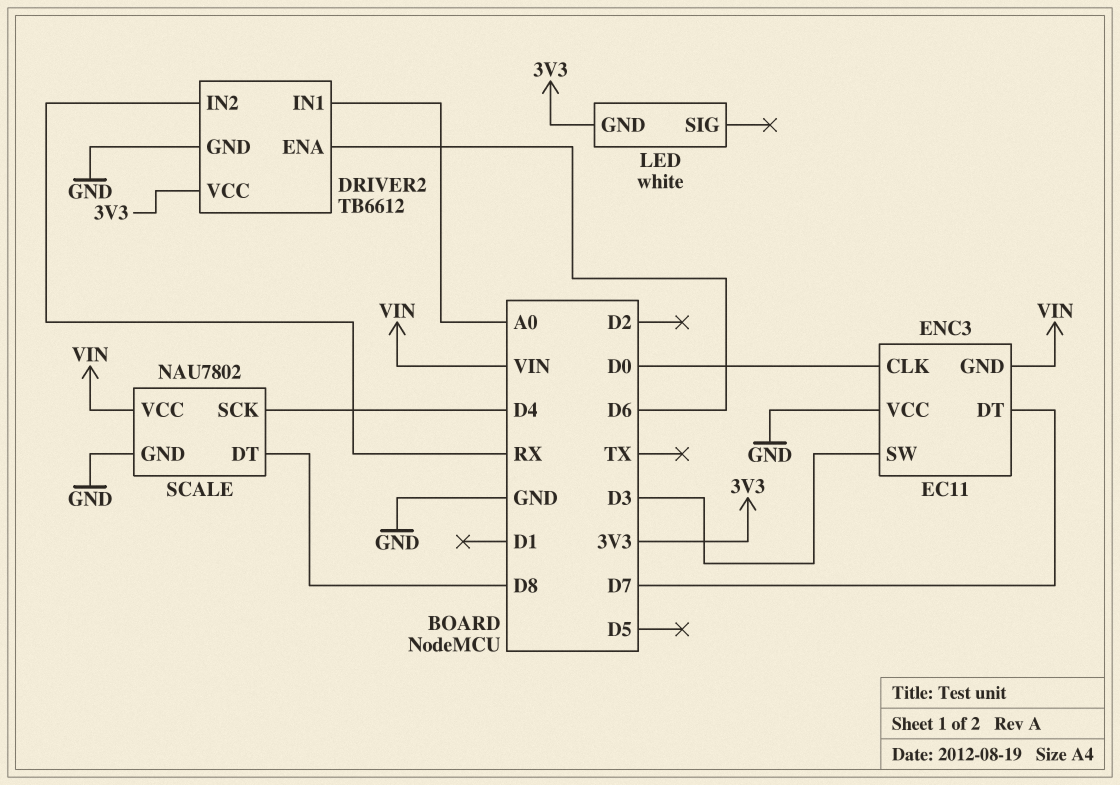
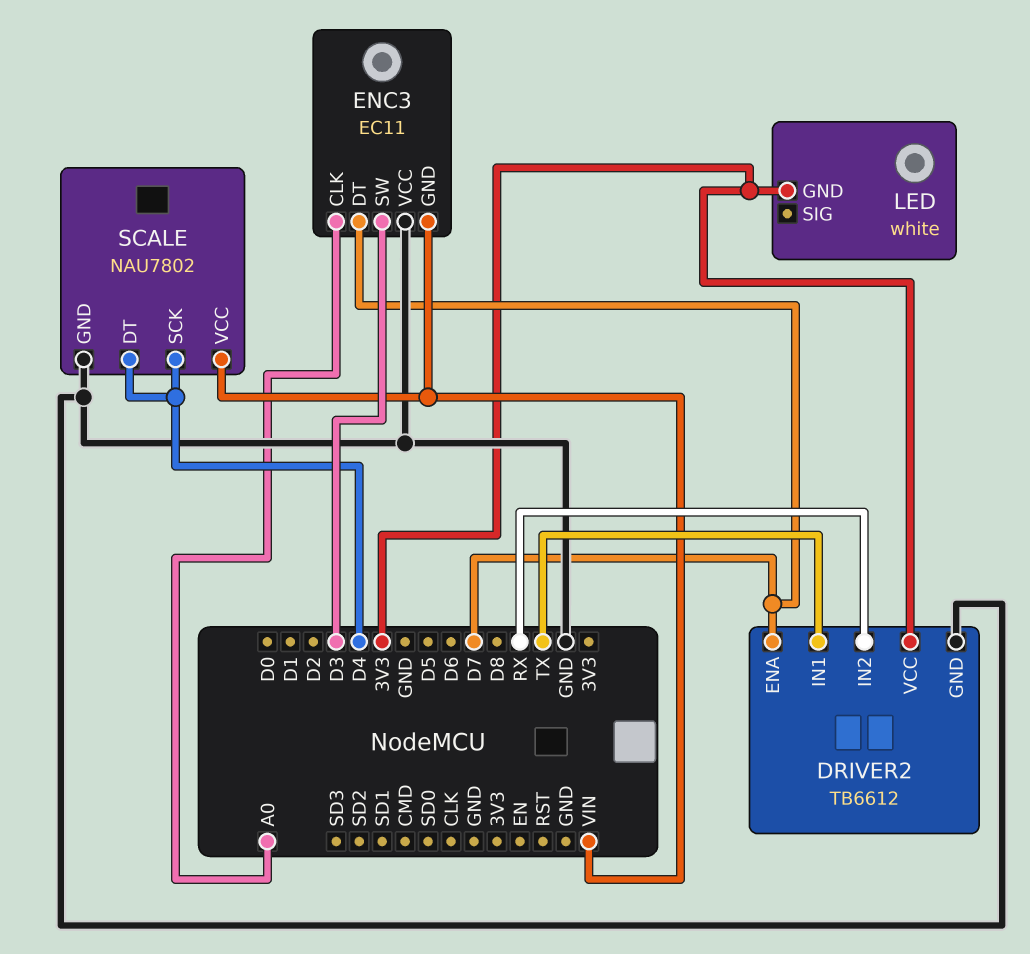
DRIVER2 pin ENA: D6 -> D7
DRIVER2 pin IN1: A0 -> TX
ENC3 pin CLK: D0 -> A0
SCALE pin DT: D8 -> D4

